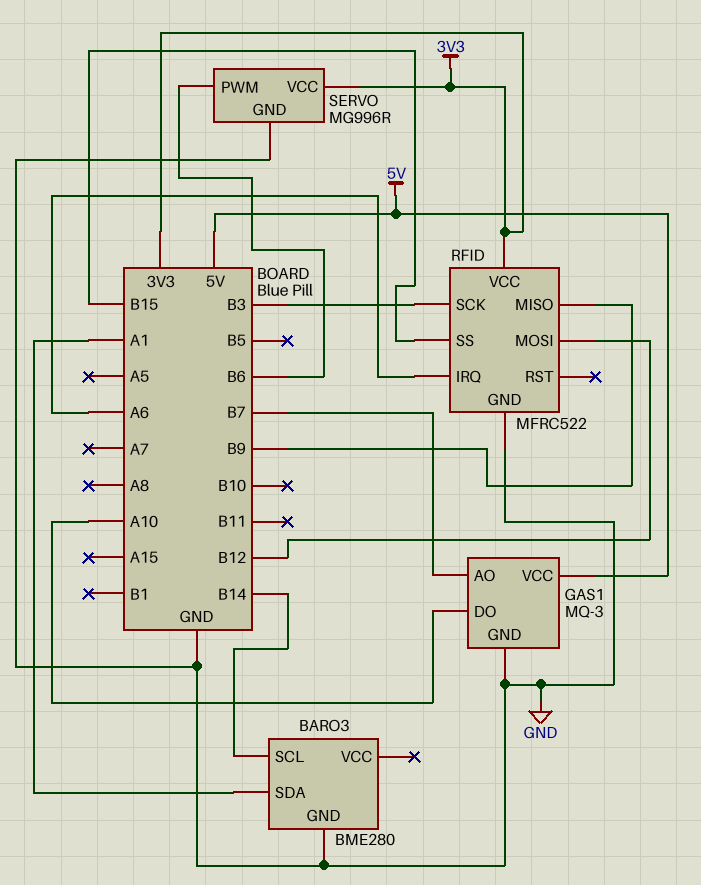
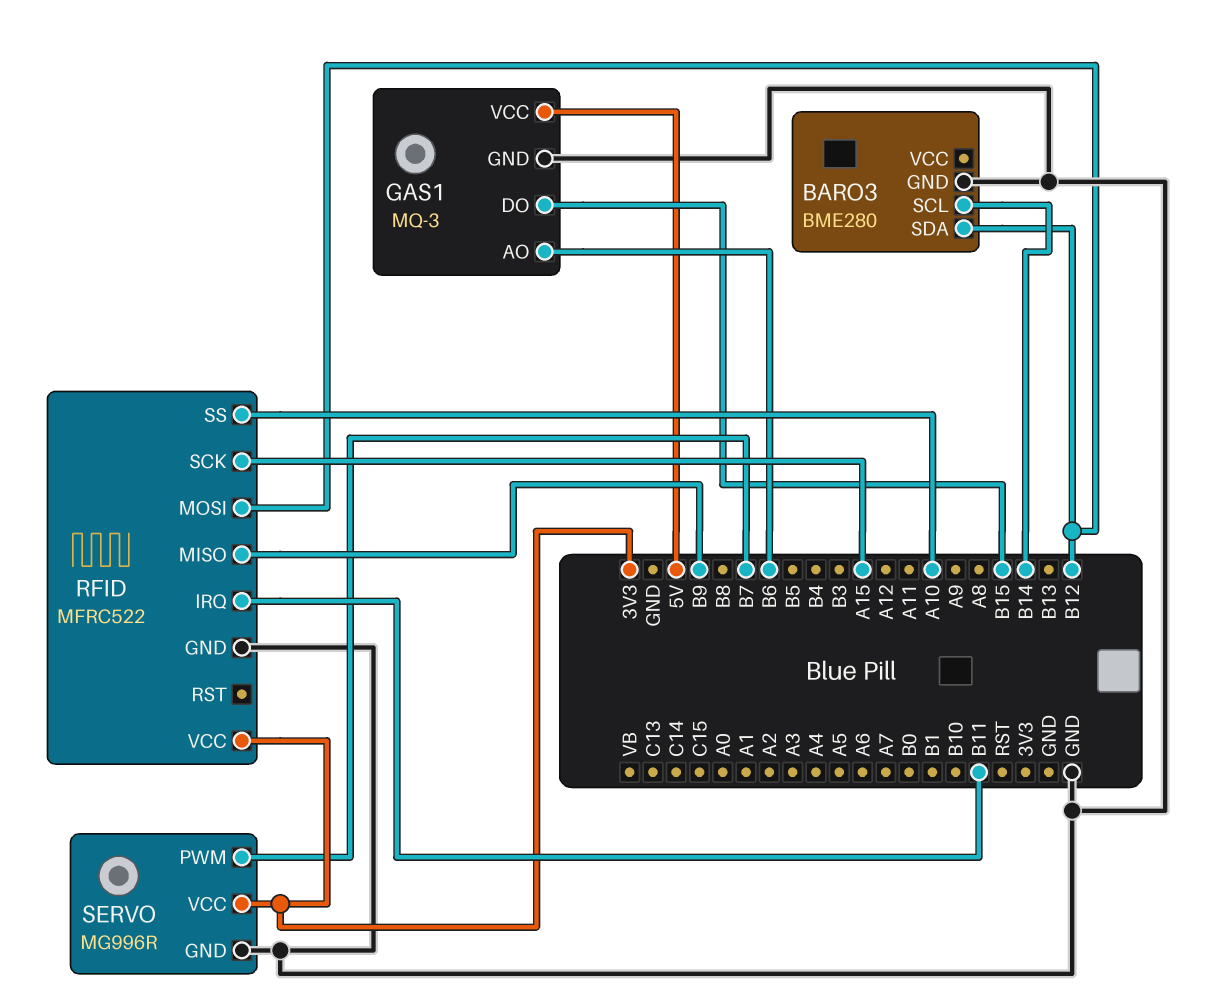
BARO3 pin SDA: A1 -> B12
GAS1 pin AO: B7 -> B6
GAS1 pin DO: A10 -> B15
RFID pin IRQ: A6 -> B11
RFID pin SCK: B3 -> A15
RFID pin SS: B15 -> A10
SERVO pin PWM: B6 -> B7

